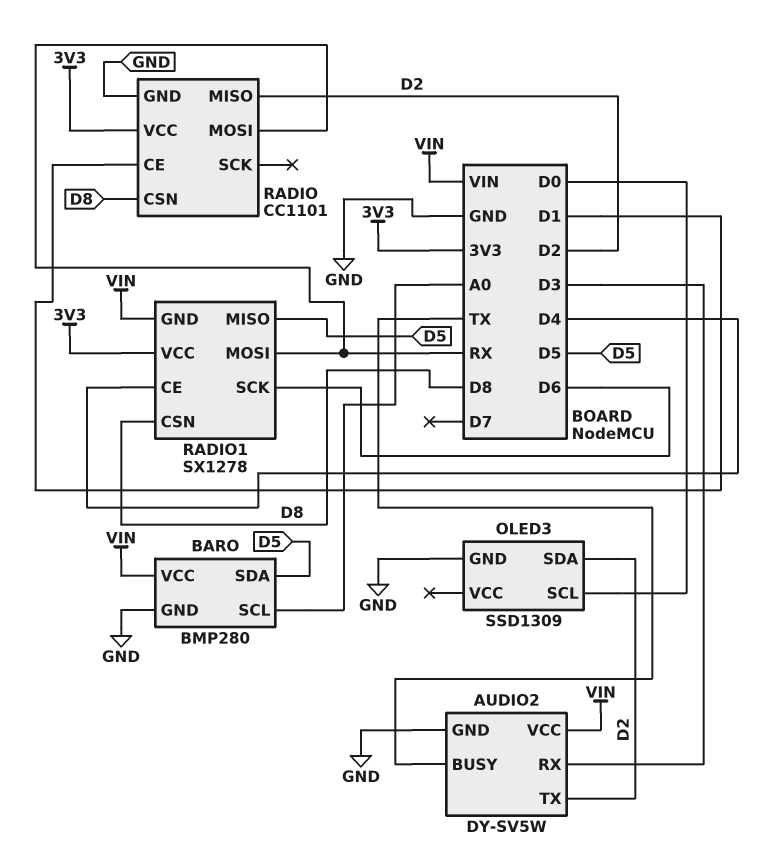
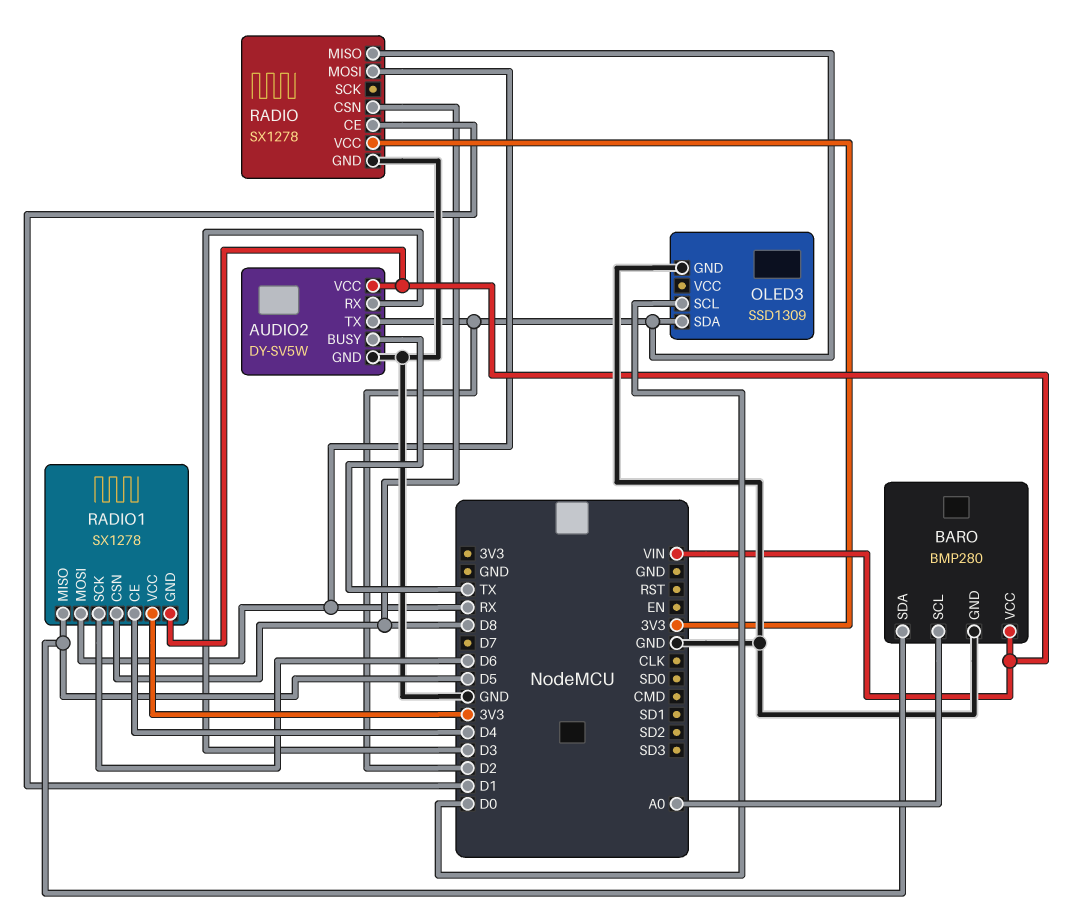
RADIO: CC1101 -> SX1278

